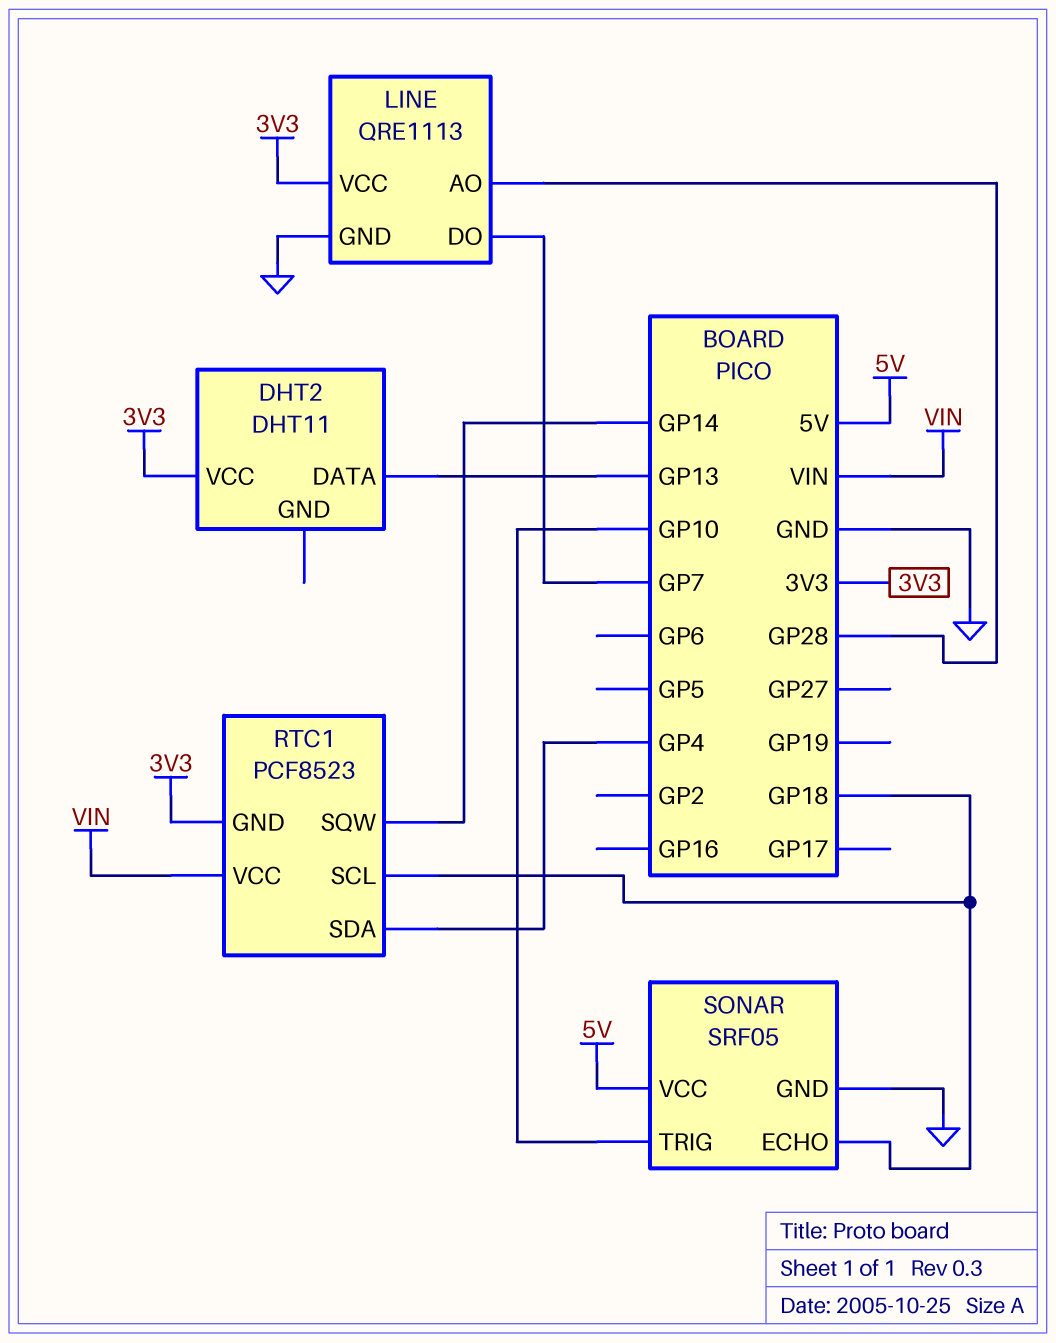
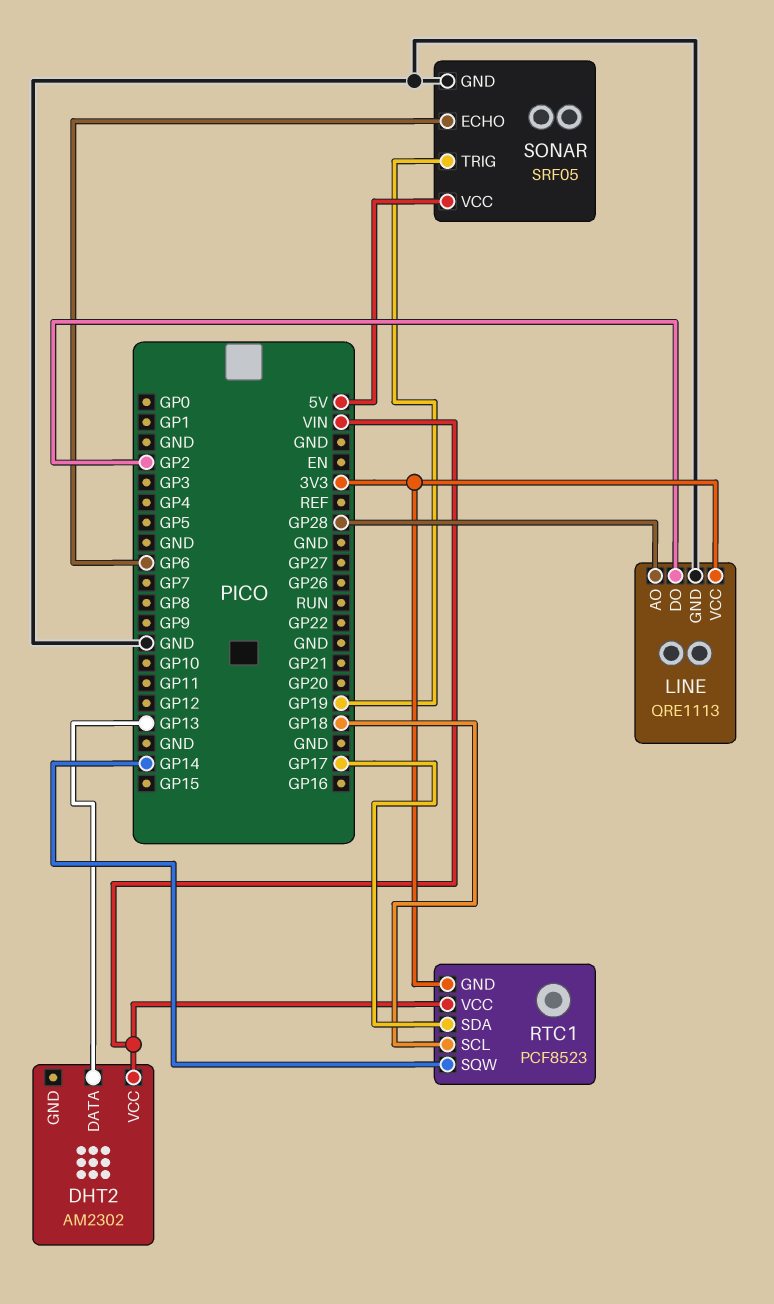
DHT2: DHT11 -> AM2302
DHT2 pin VCC: 3V3 -> VIN
LINE pin DO: GP7 -> GP2
RTC1 pin SDA: GP4 -> GP17
SONAR pin ECHO: GP18 -> GP6
SONAR pin TRIG: GP10 -> GP19

